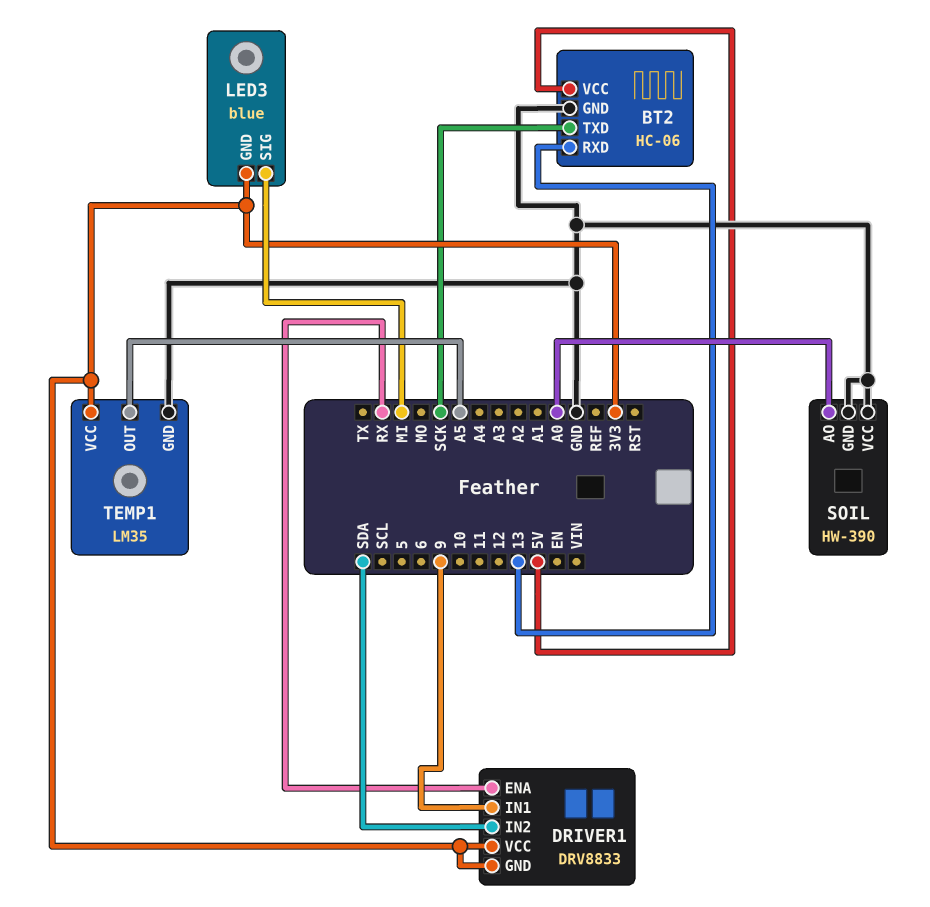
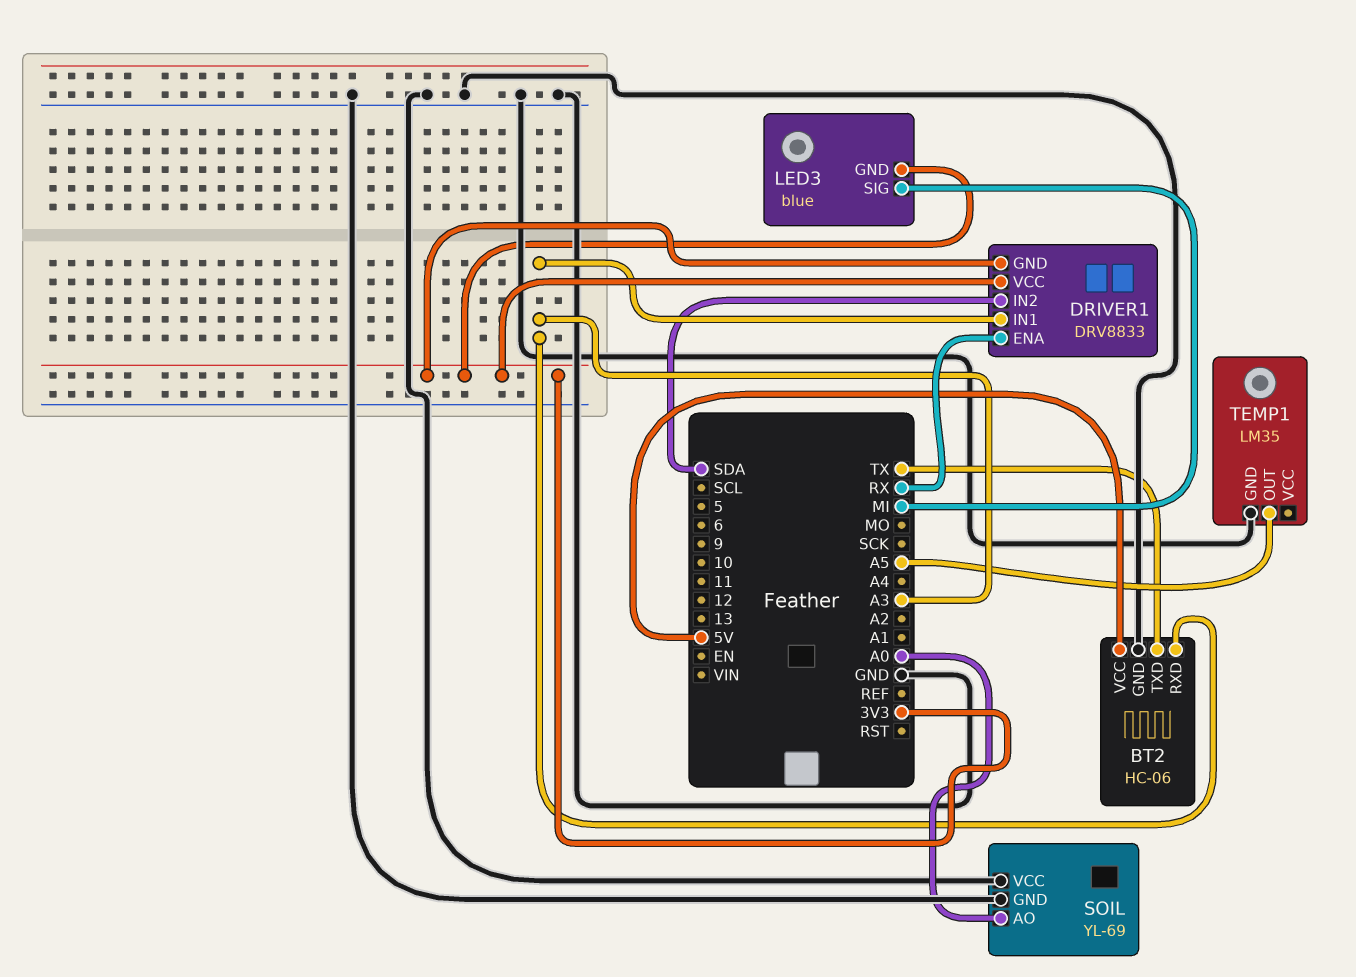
BT2 pin RXD: 13 -> A3
BT2 pin TXD: SCK -> TX
DRIVER1 pin IN1: 9 -> A3
SOIL: HW-390 -> YL-69
TEMP1 pin VCC: 3V3 -> none

